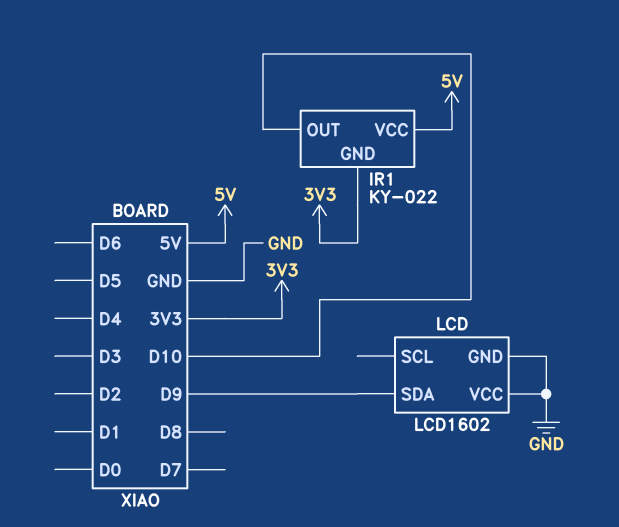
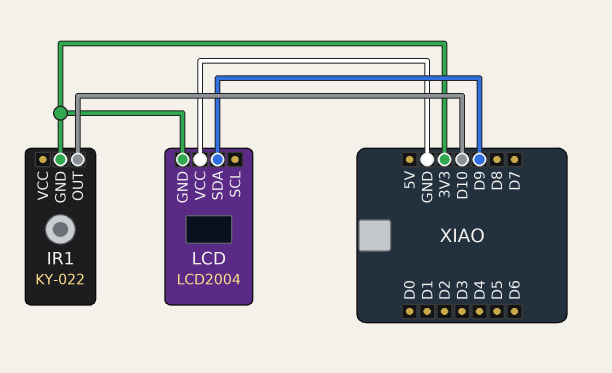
IR1 pin VCC: 5V -> none
LCD: LCD1602 -> LCD2004
LCD pin GND: GND -> 3V3

